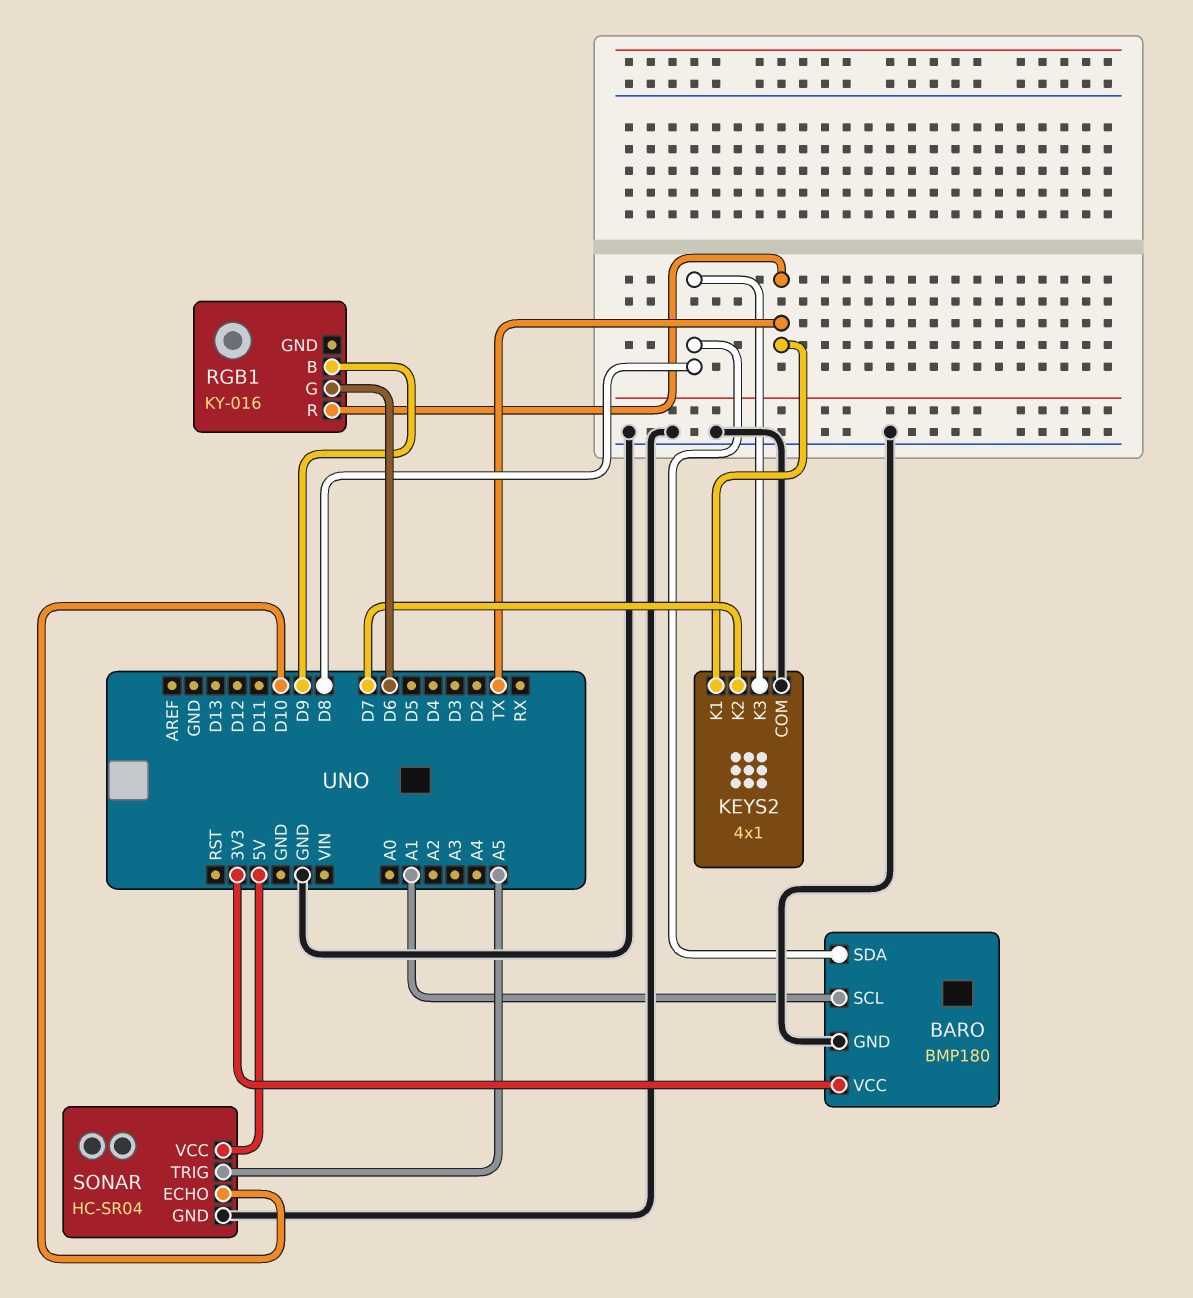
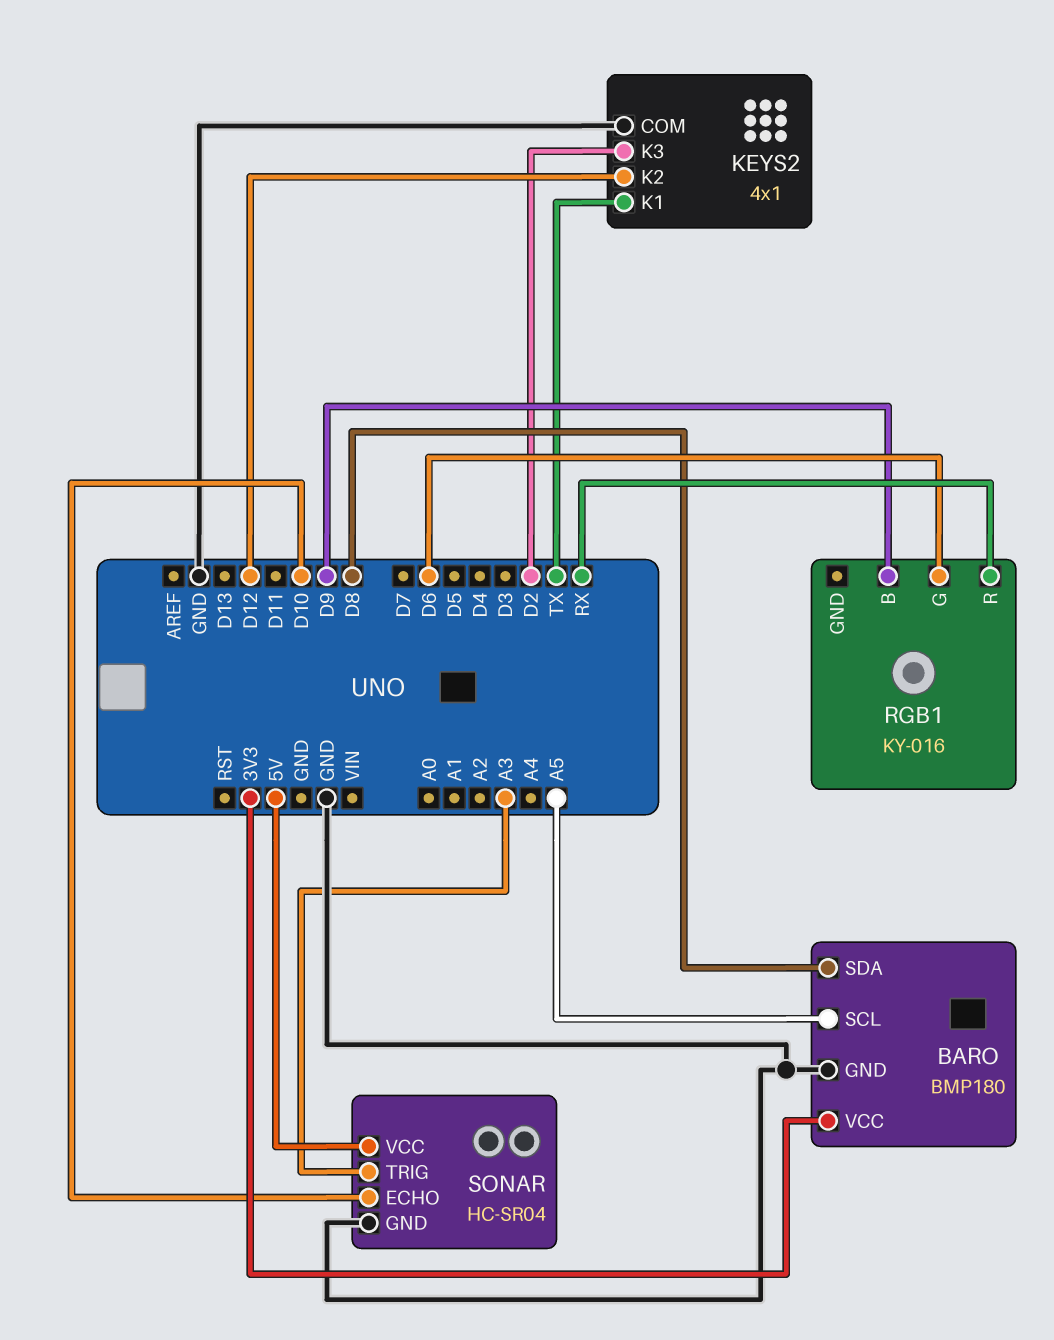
BARO pin SCL: A1 -> A5
KEYS2 pin K2: D7 -> D12
KEYS2 pin K3: D8 -> D2
RGB1 pin R: TX -> RX
SONAR pin TRIG: A5 -> A3

